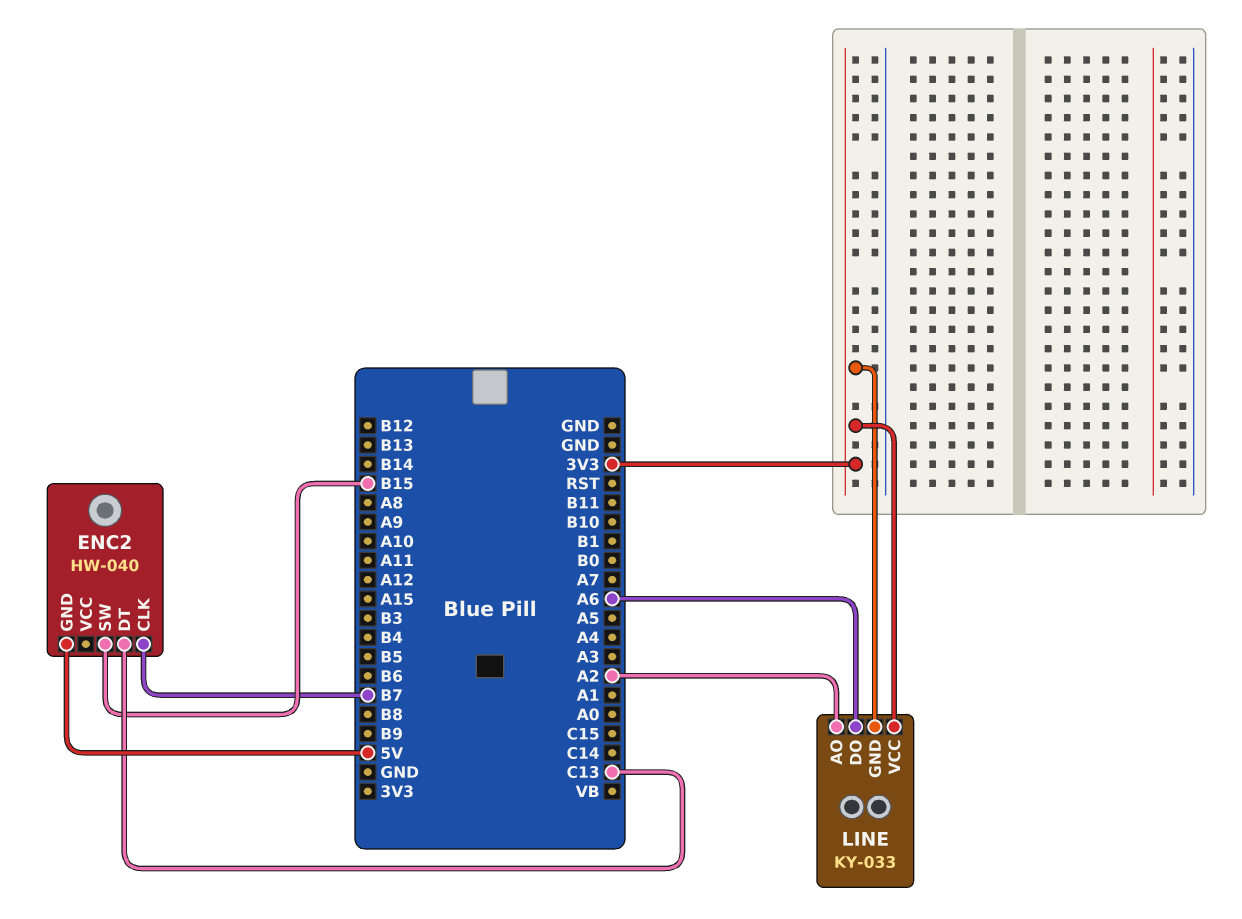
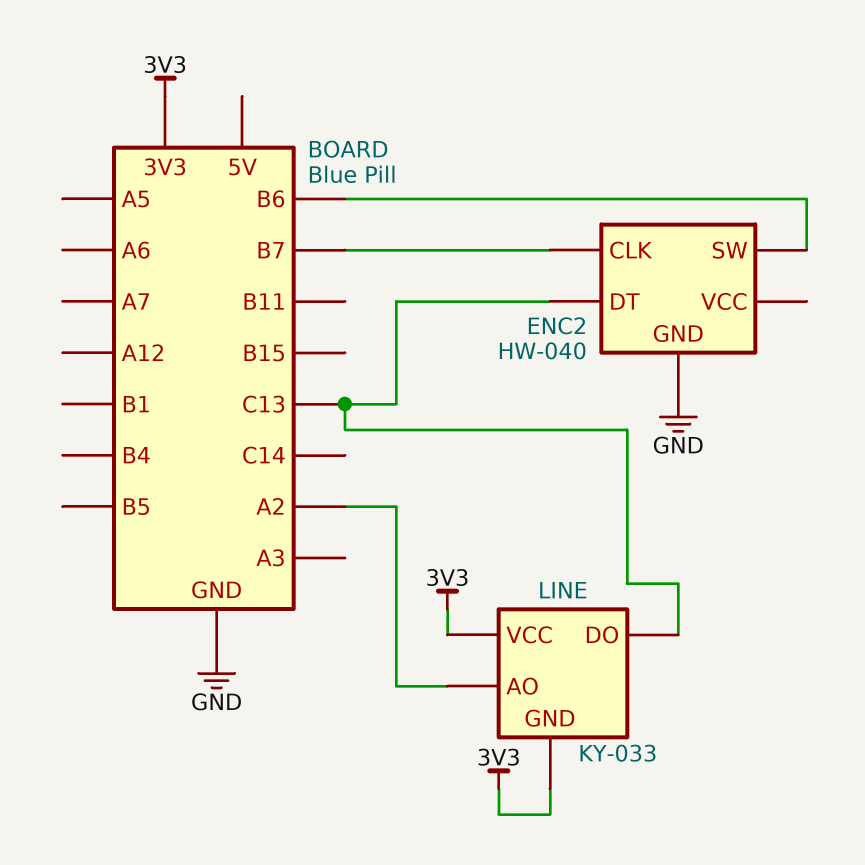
ENC2 pin GND: 5V -> GND
ENC2 pin SW: B15 -> B6
LINE pin DO: A6 -> C13

